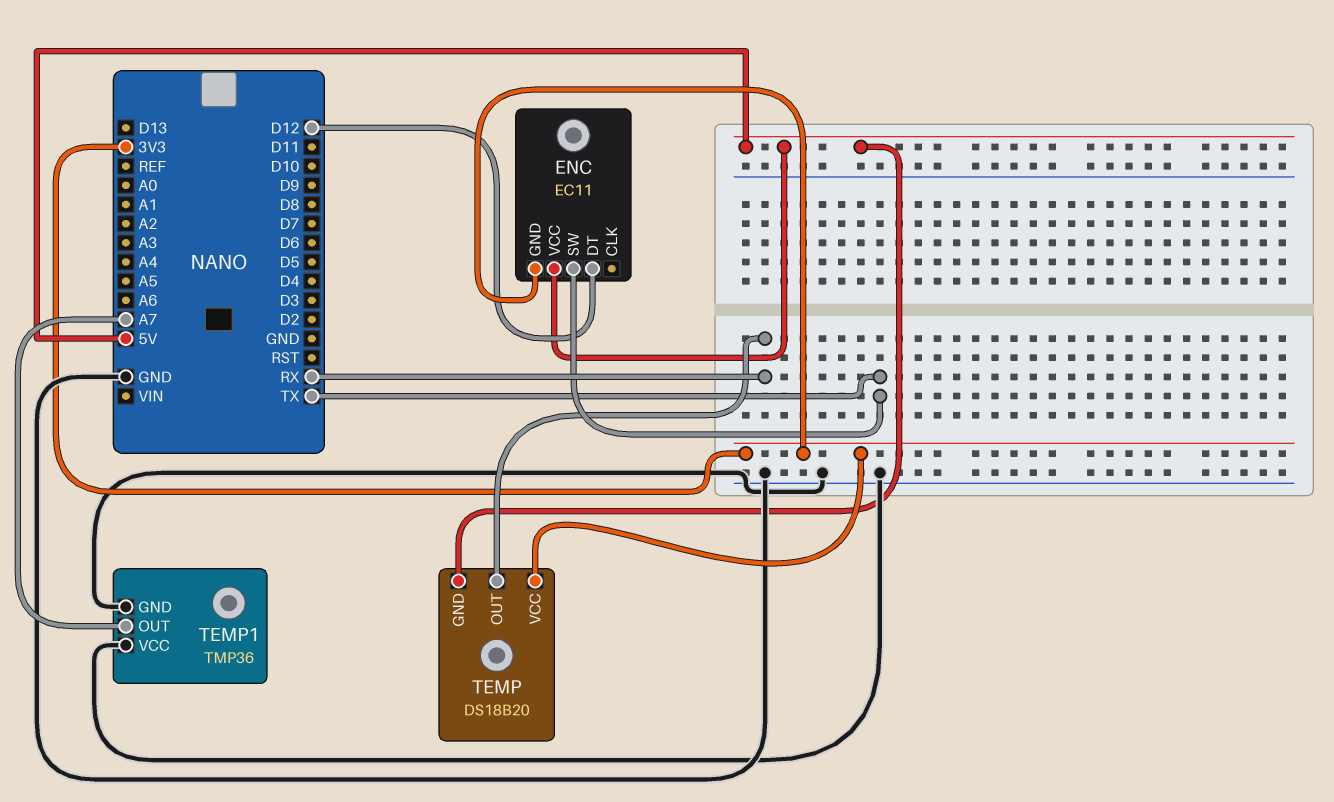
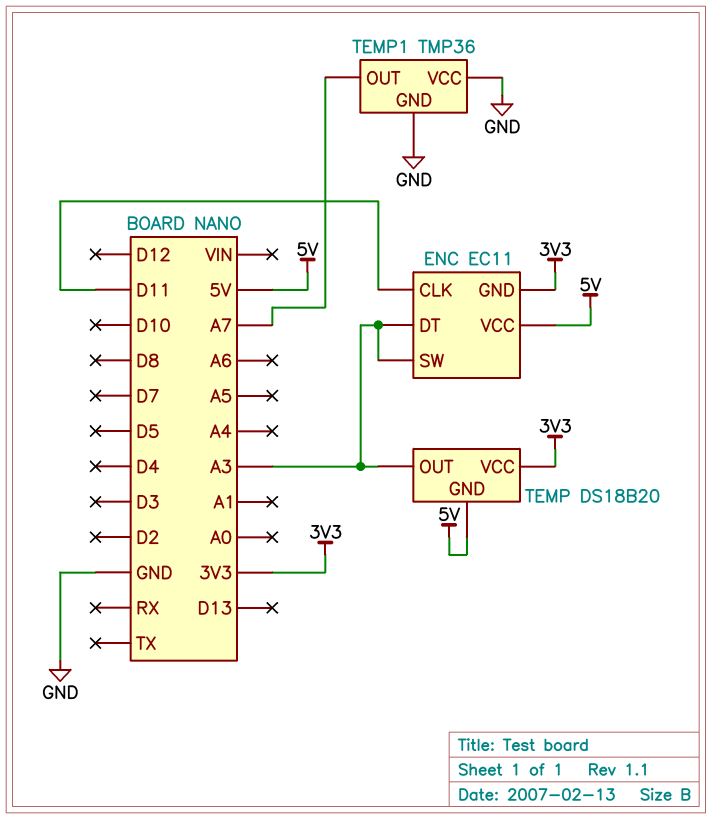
ENC pin CLK: none -> D11
ENC pin DT: D12 -> A3
ENC pin SW: TX -> A3
TEMP pin OUT: RX -> A3

